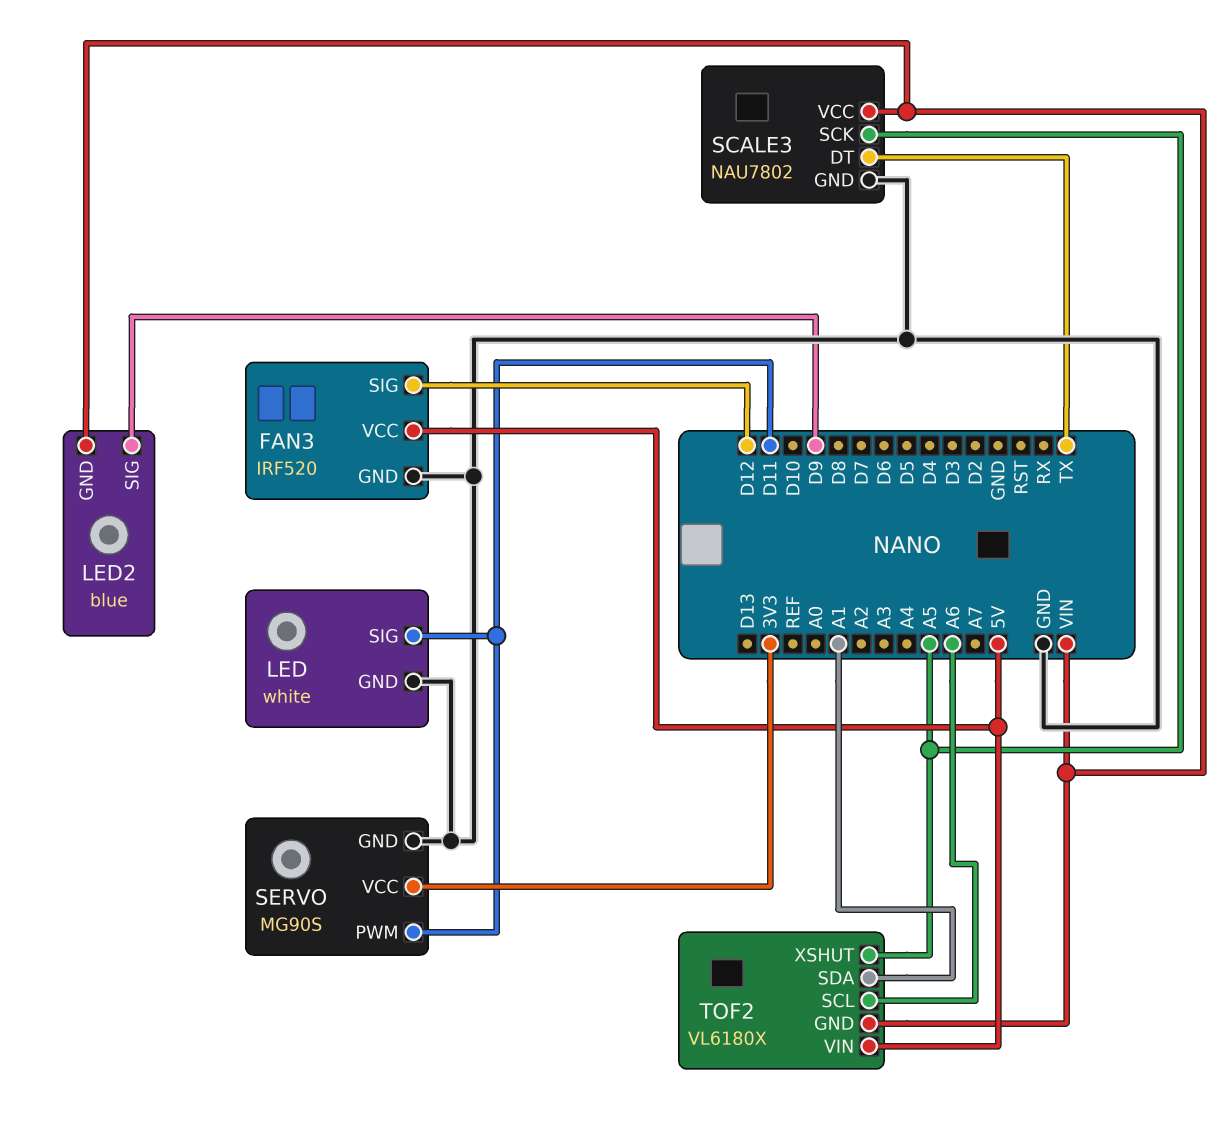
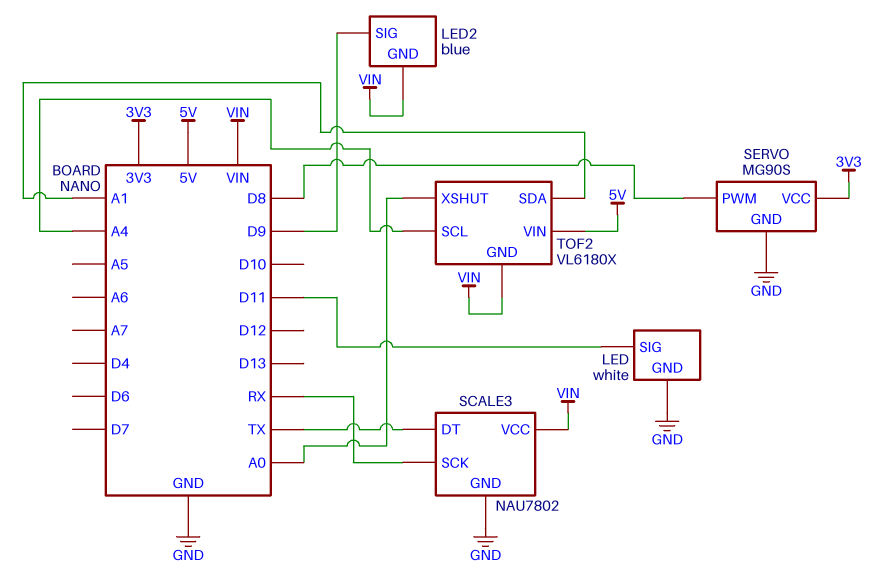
FAN3: IRF520 -> none
FAN3 pin GND: GND -> none
FAN3 pin SIG: D12 -> none
FAN3 pin VCC: 5V -> none
SCALE3 pin SCK: A5 -> RX
SERVO pin PWM: D11 -> D8
TOF2 pin SCL: A6 -> A4
TOF2 pin XSHUT: A5 -> A0

